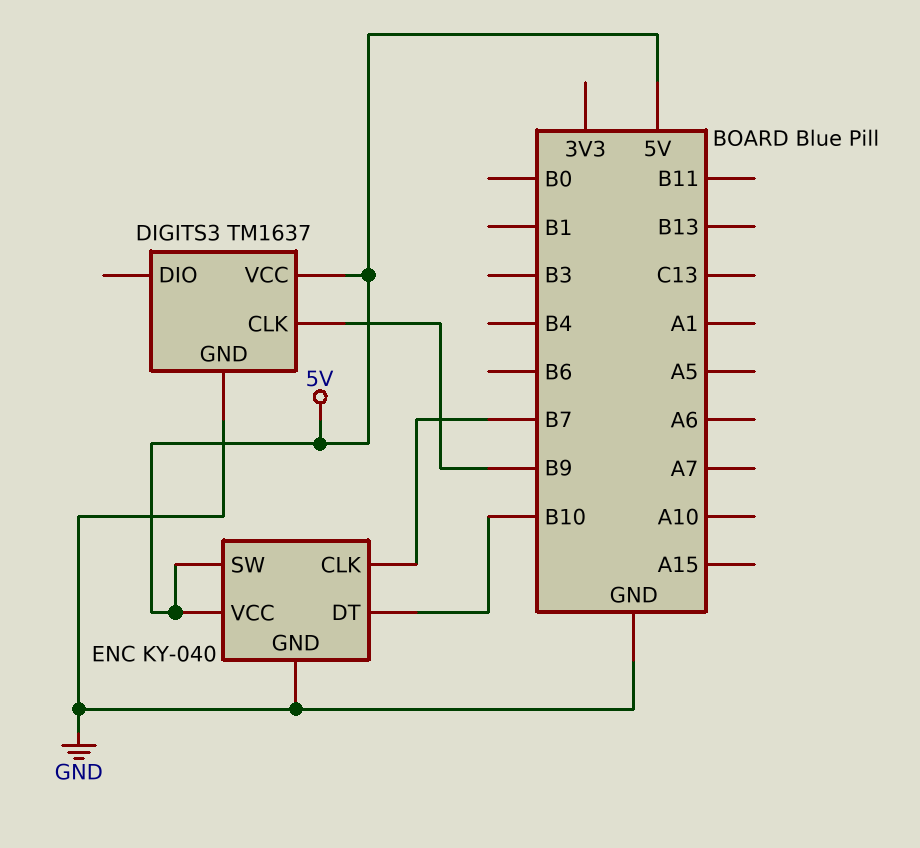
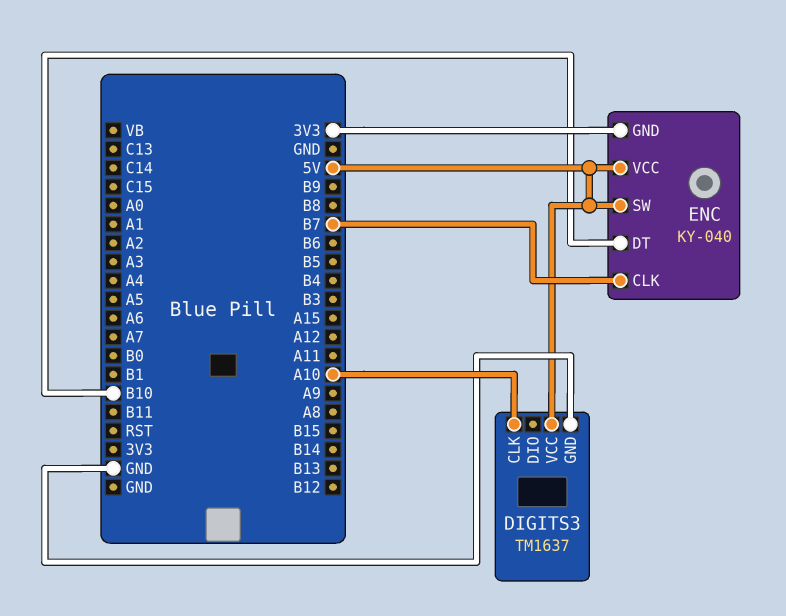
DIGITS3 pin CLK: B9 -> A10
ENC pin GND: GND -> 3V3

